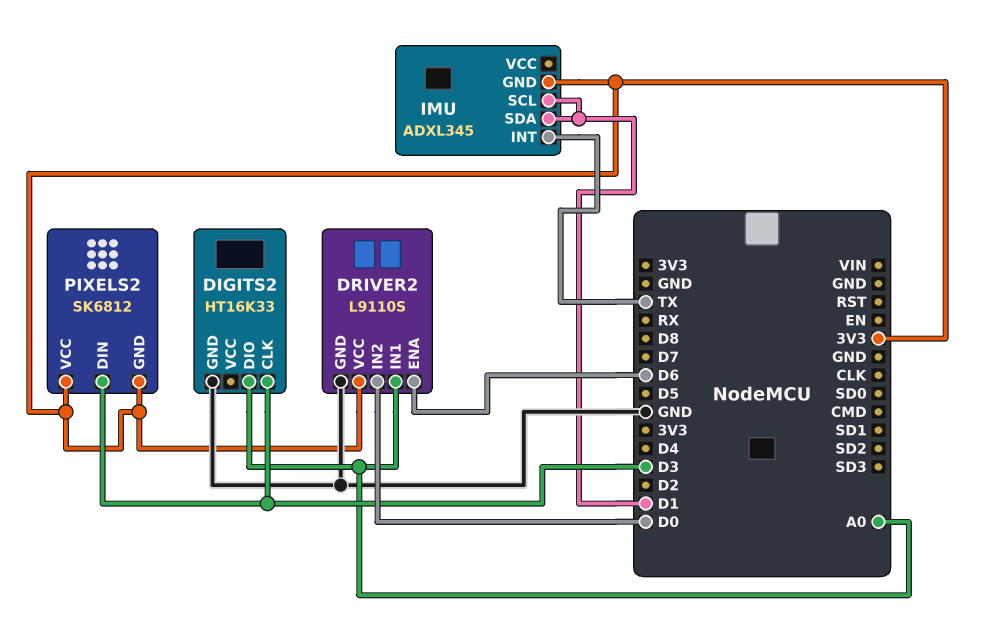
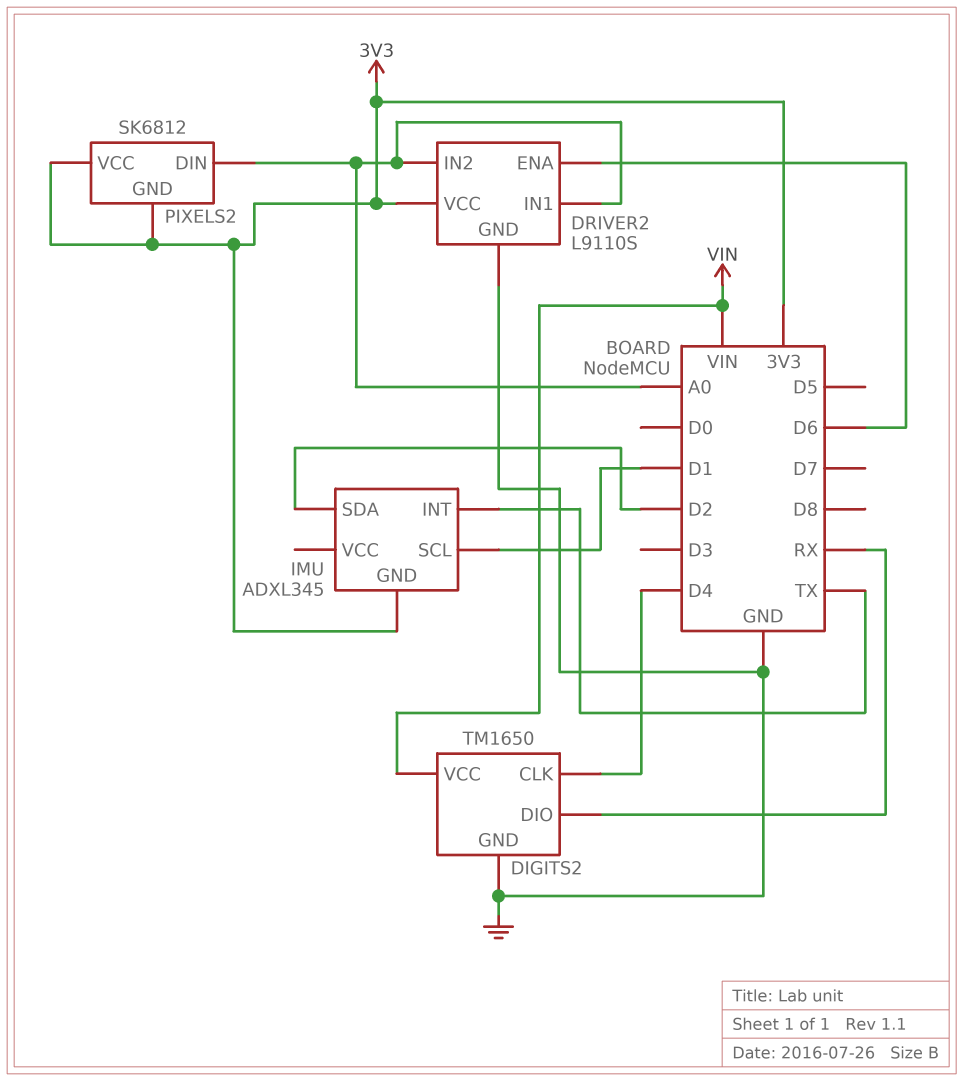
DIGITS2: HT16K33 -> TM1650
DIGITS2 pin CLK: D3 -> D4
DIGITS2 pin DIO: A0 -> RX
DIGITS2 pin VCC: none -> VIN
DRIVER2 pin IN2: D0 -> A0
IMU pin SDA: D1 -> D2
PIXELS2 pin DIN: D3 -> A0

